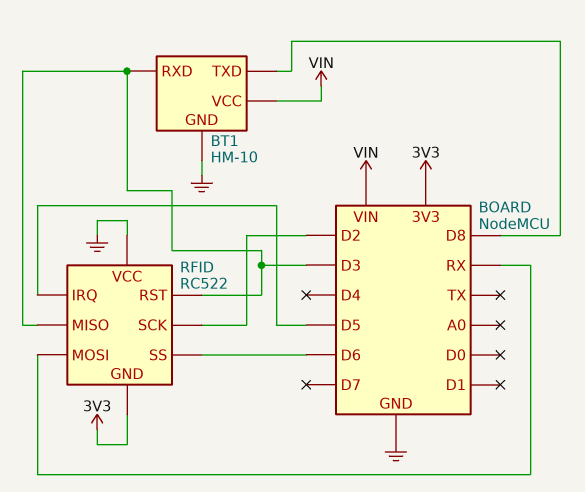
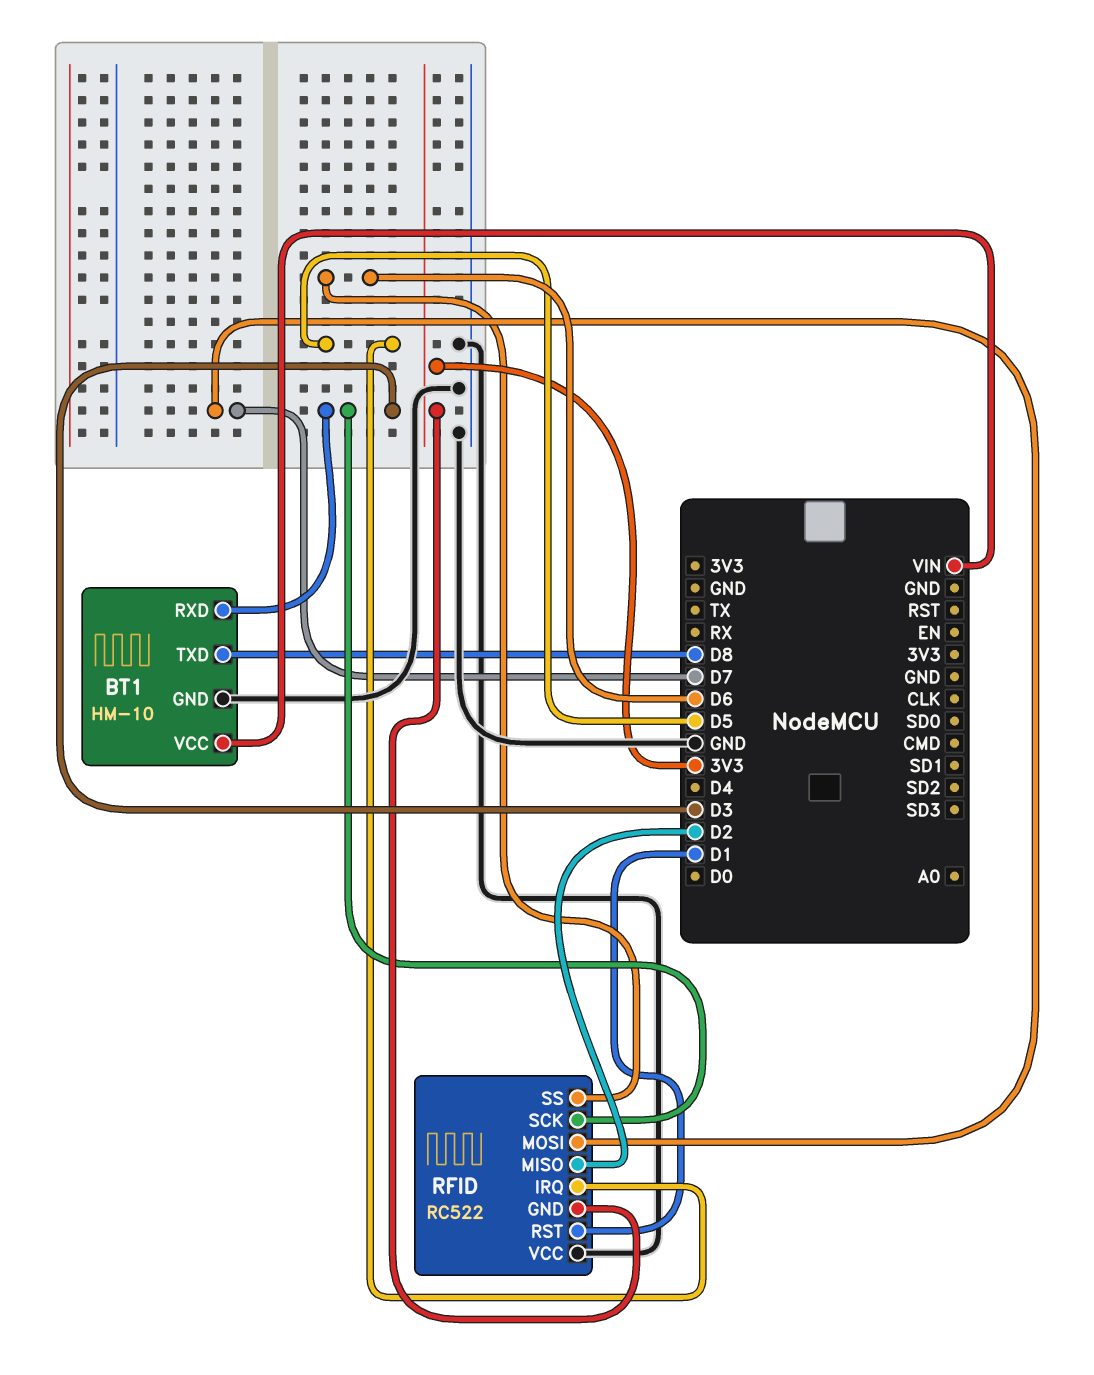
RFID pin MISO: D3 -> D2
RFID pin MOSI: RX -> D7
RFID pin RST: D3 -> D1
RFID pin SCK: D2 -> D3

